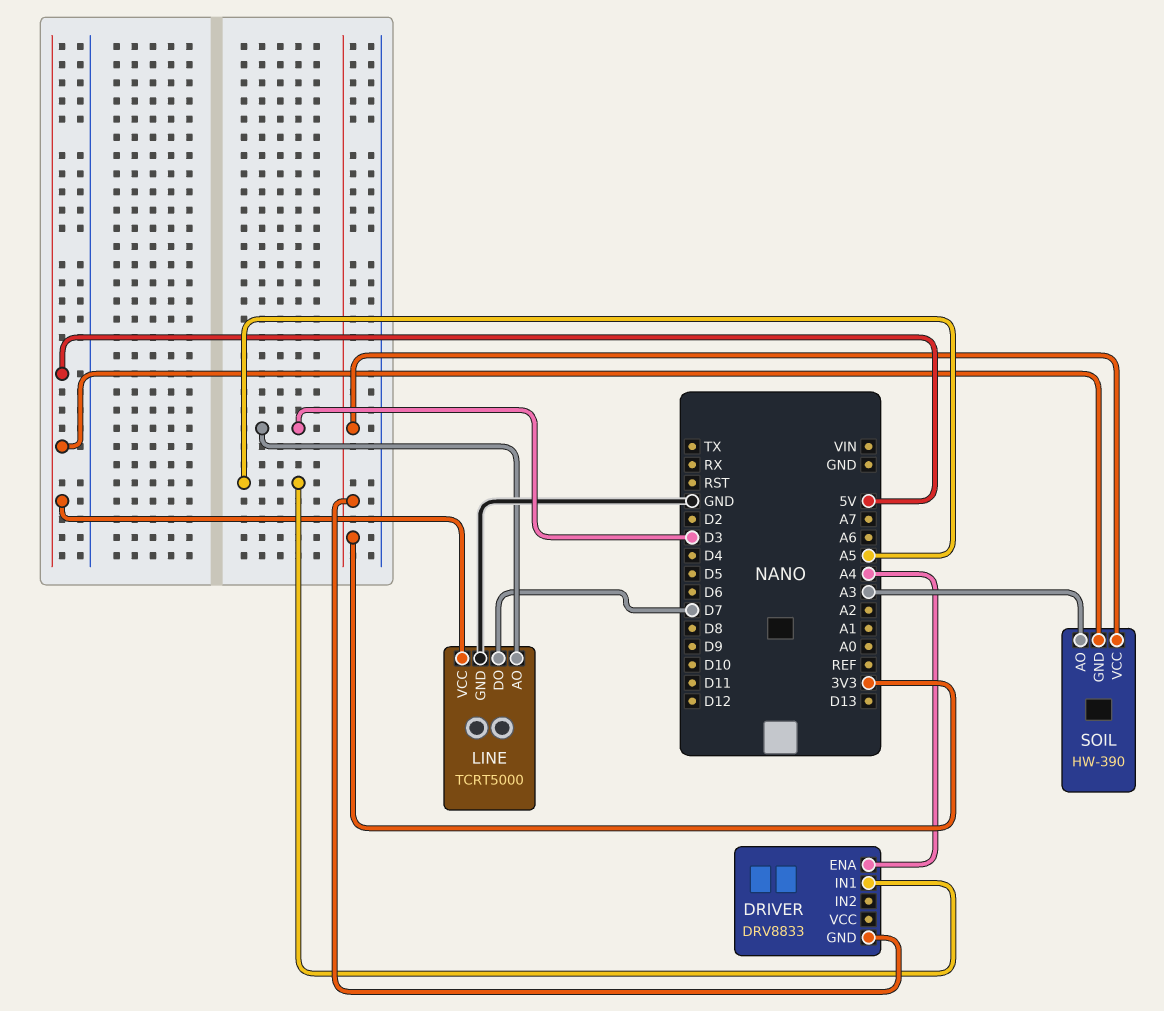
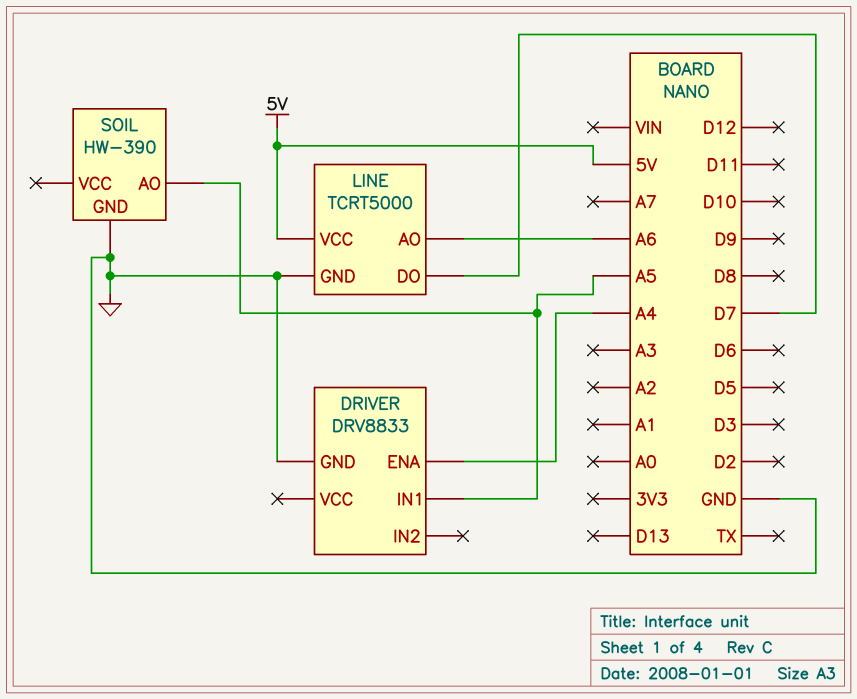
DRIVER pin GND: 3V3 -> GND
LINE pin AO: D3 -> A6
SOIL pin AO: A3 -> A5
SOIL pin GND: 5V -> GND
SOIL pin VCC: 3V3 -> none

